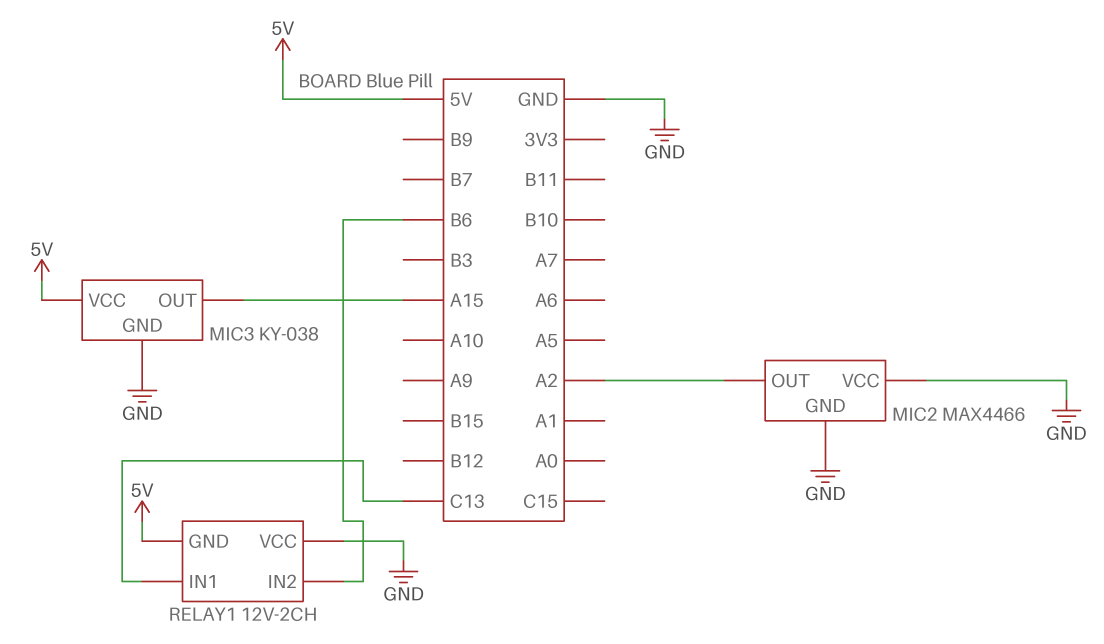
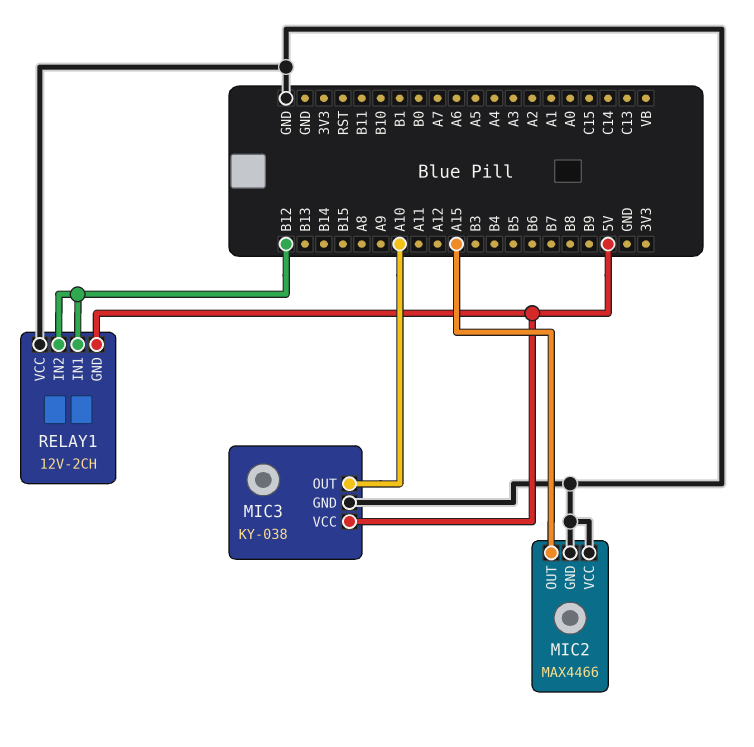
MIC2 pin OUT: A2 -> A15
MIC3 pin OUT: A15 -> A10
RELAY1 pin IN1: C13 -> B12
RELAY1 pin IN2: B6 -> B12

